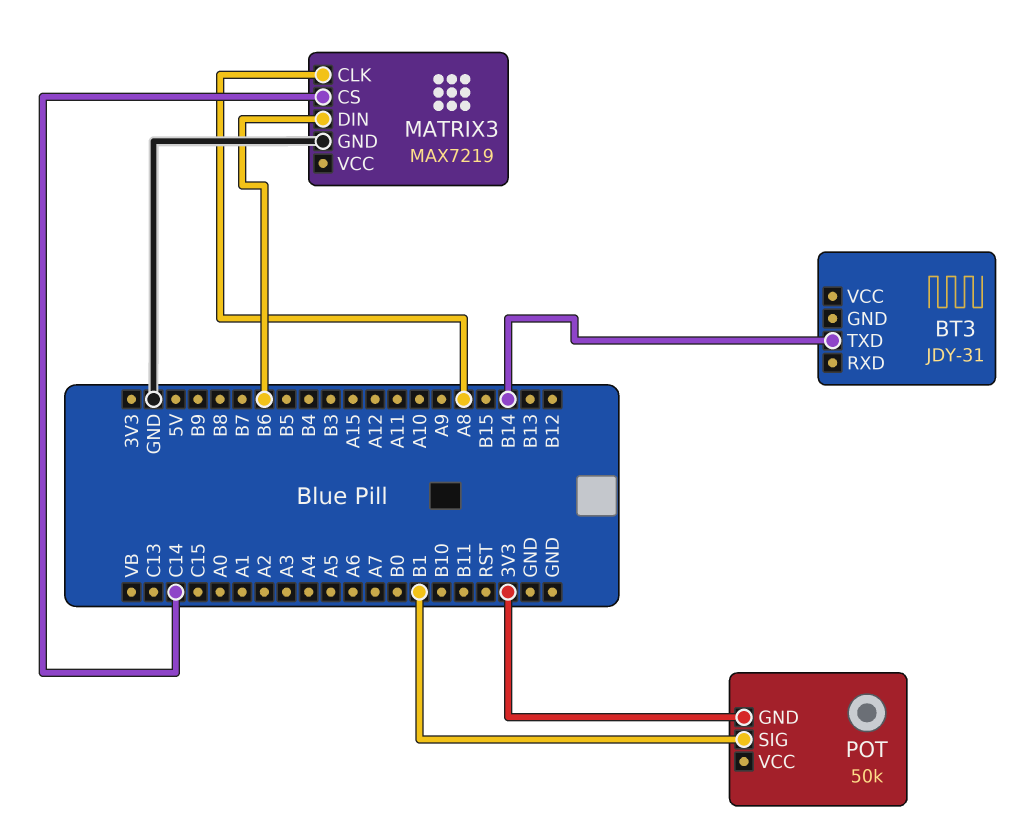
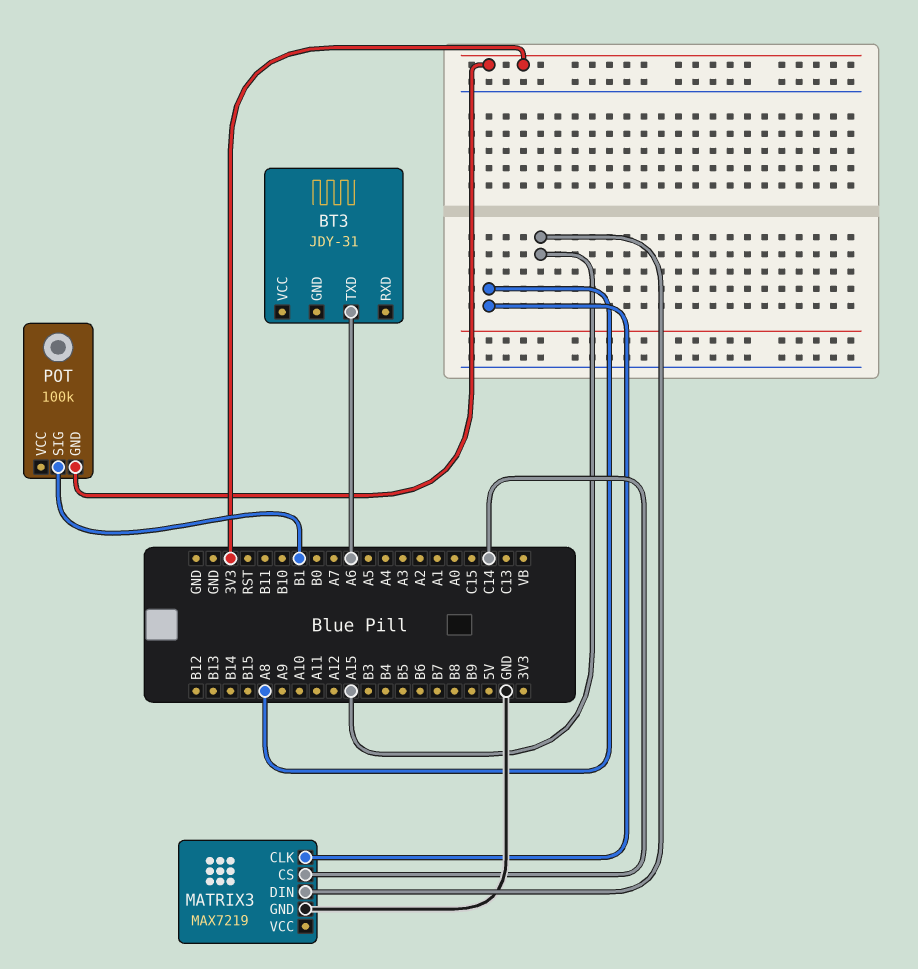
BT3 pin TXD: B14 -> A6
MATRIX3 pin DIN: B6 -> A15
POT: 50k -> 100k

